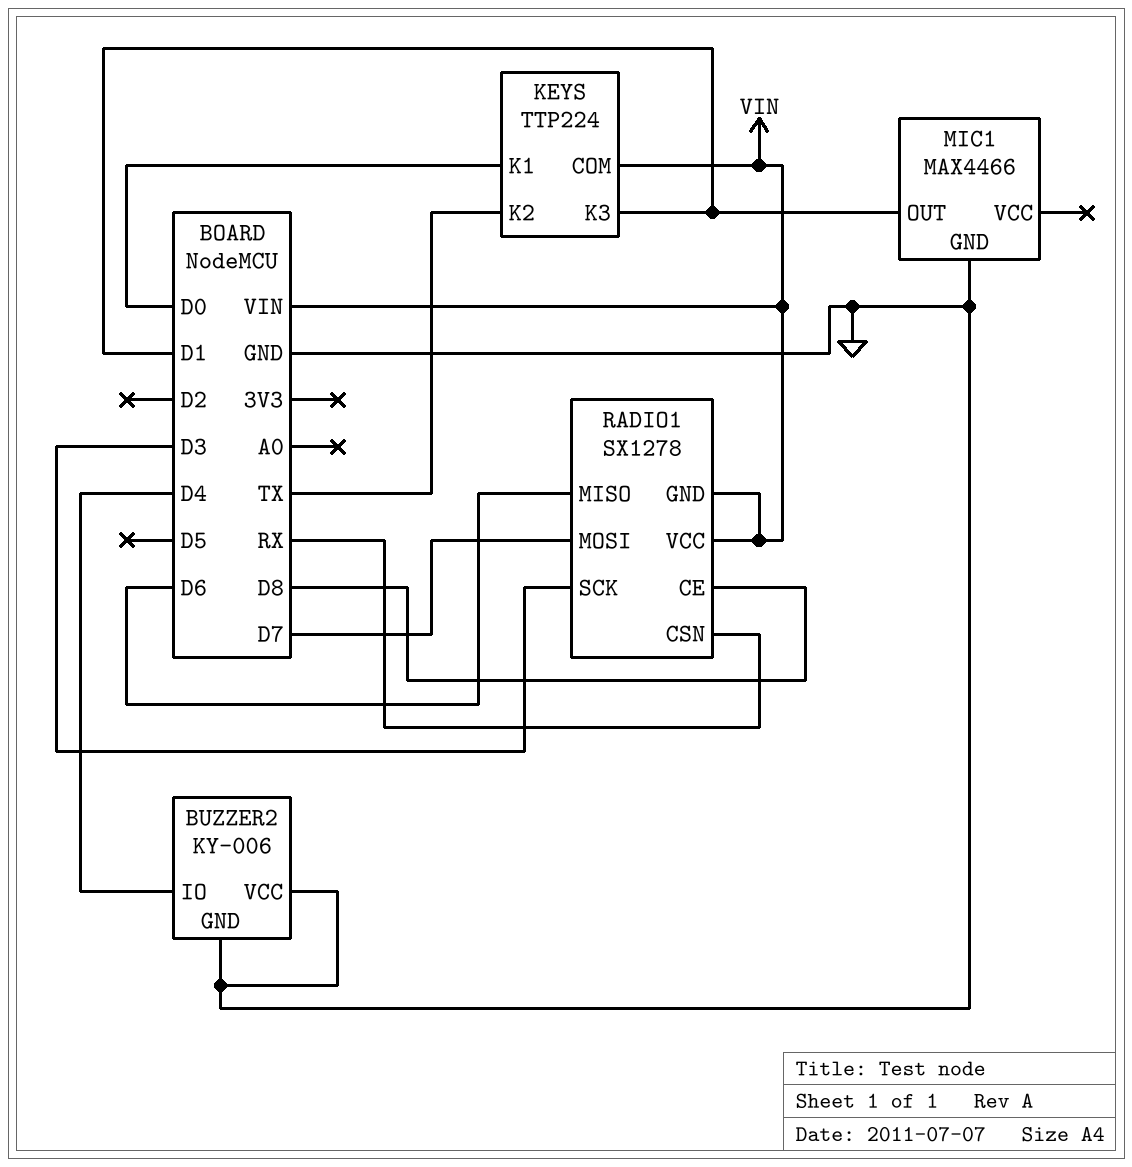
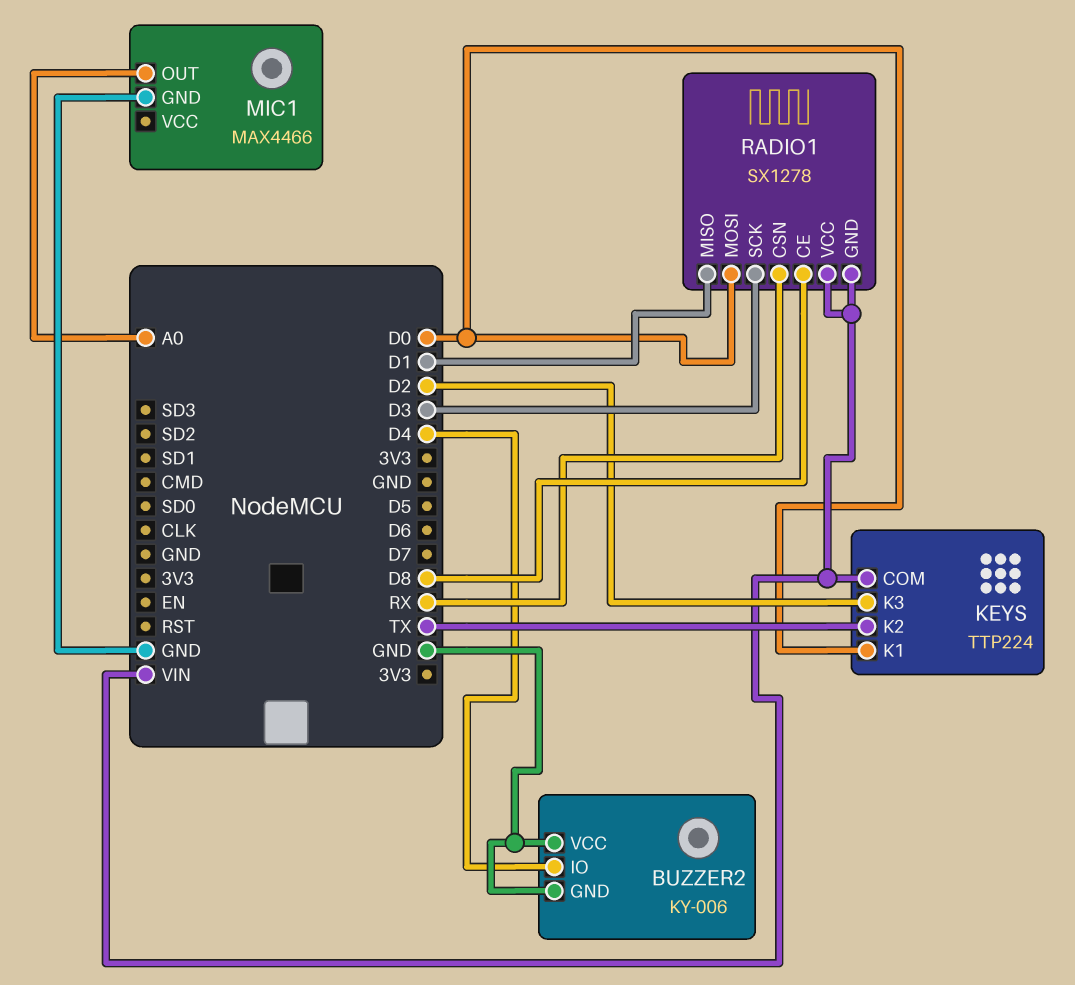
KEYS pin K3: D1 -> D2
MIC1 pin OUT: D1 -> A0
RADIO1 pin MISO: D6 -> D1
RADIO1 pin MOSI: D7 -> D0

